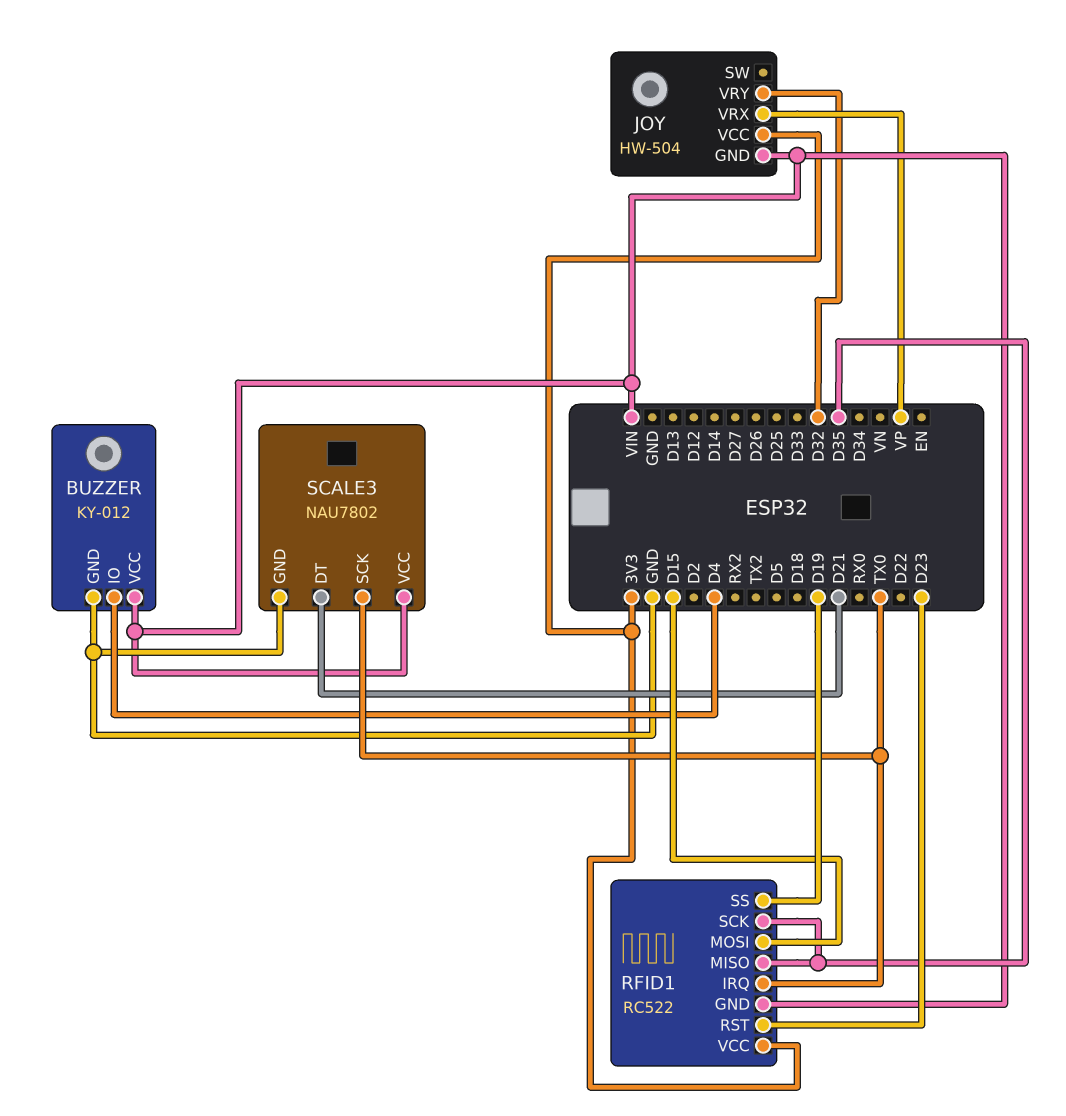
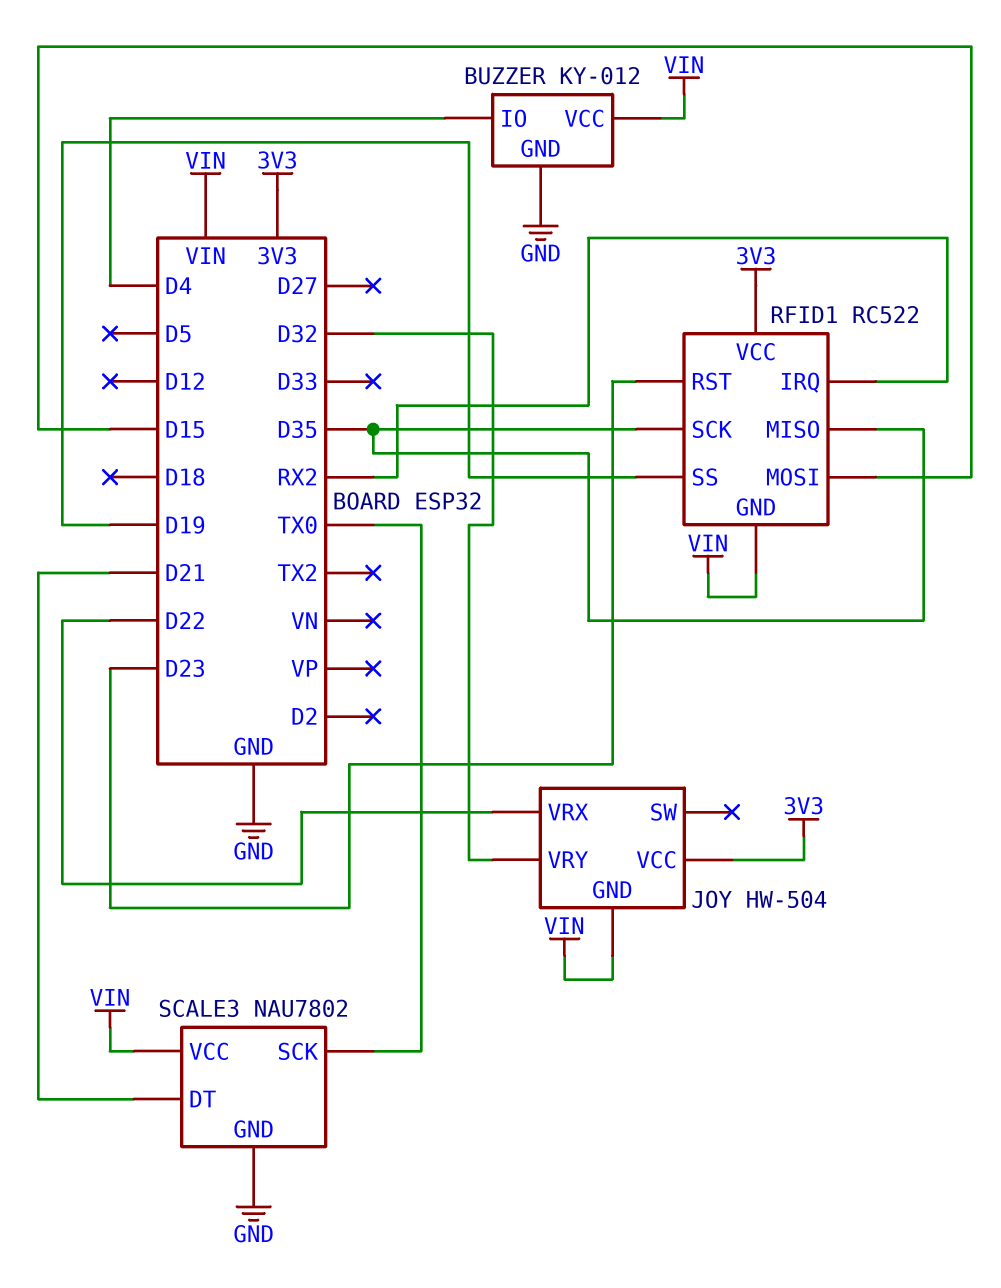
JOY pin VRX: VP -> D22
RFID1 pin IRQ: TX0 -> RX2

